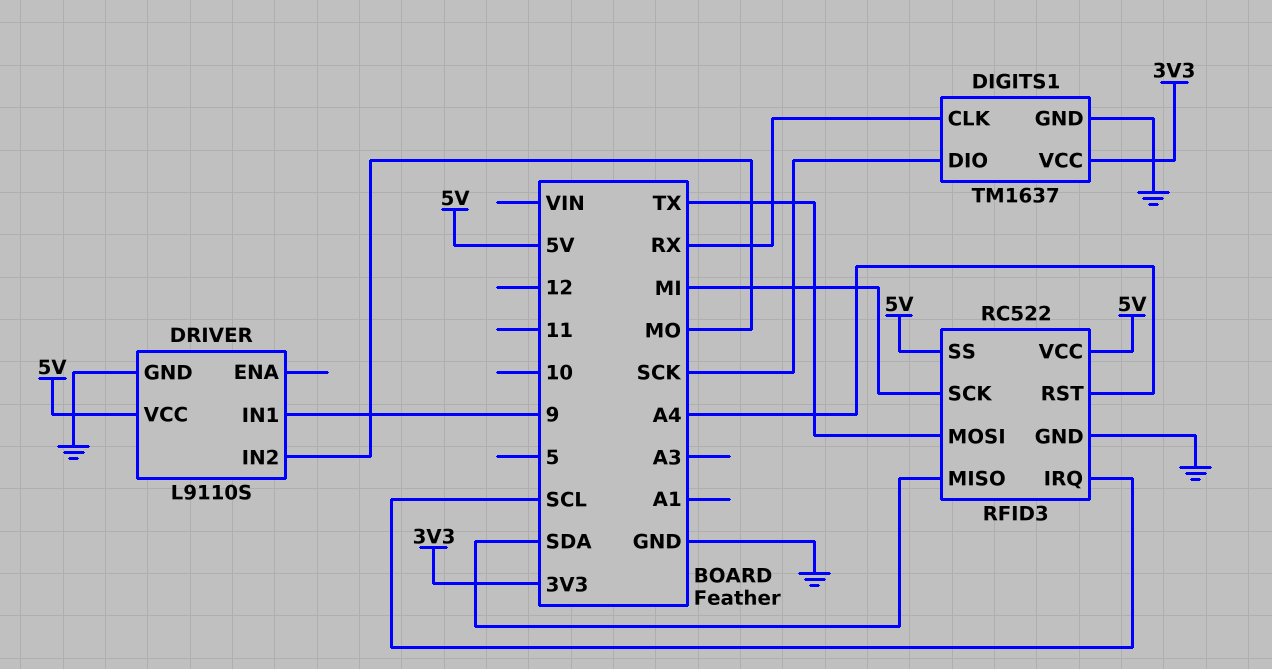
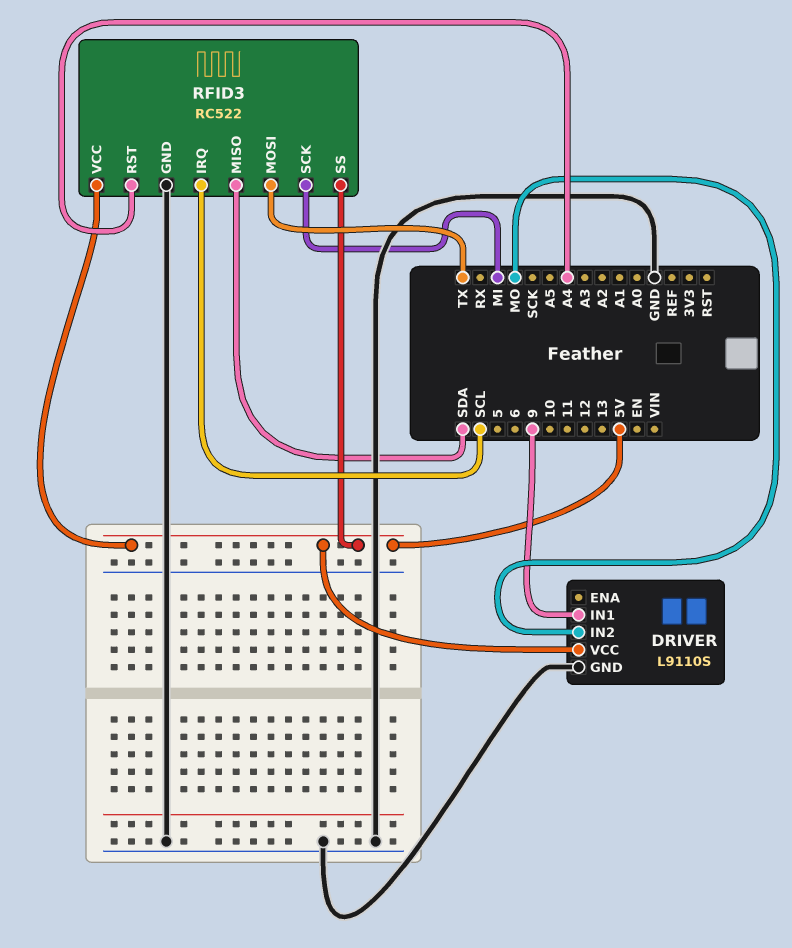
DIGITS1: TM1637 -> none
DIGITS1 pin CLK: RX -> none
DIGITS1 pin DIO: SCK -> none
DIGITS1 pin GND: GND -> none
DIGITS1 pin VCC: 3V3 -> none

